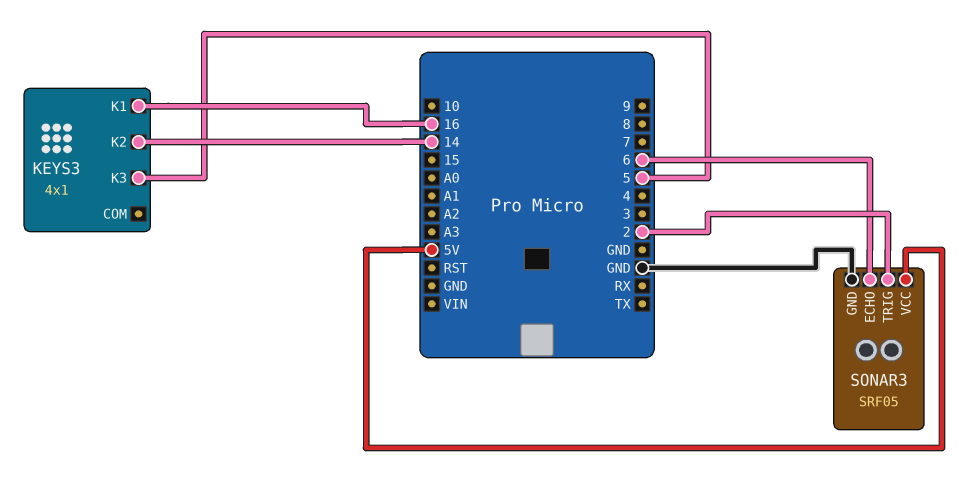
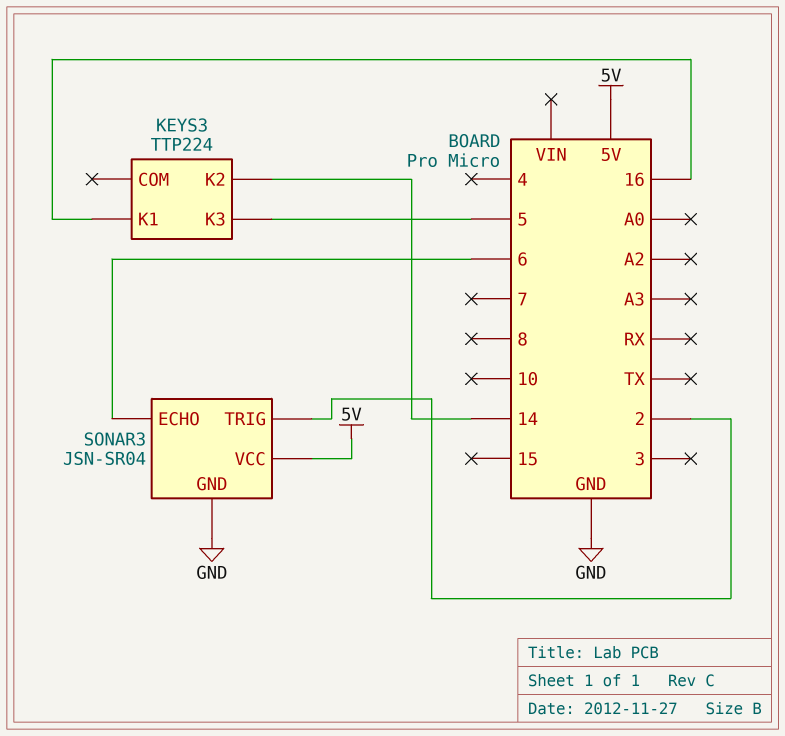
KEYS3: 4x1 -> TTP224
SONAR3: SRF05 -> JSN-SR04

